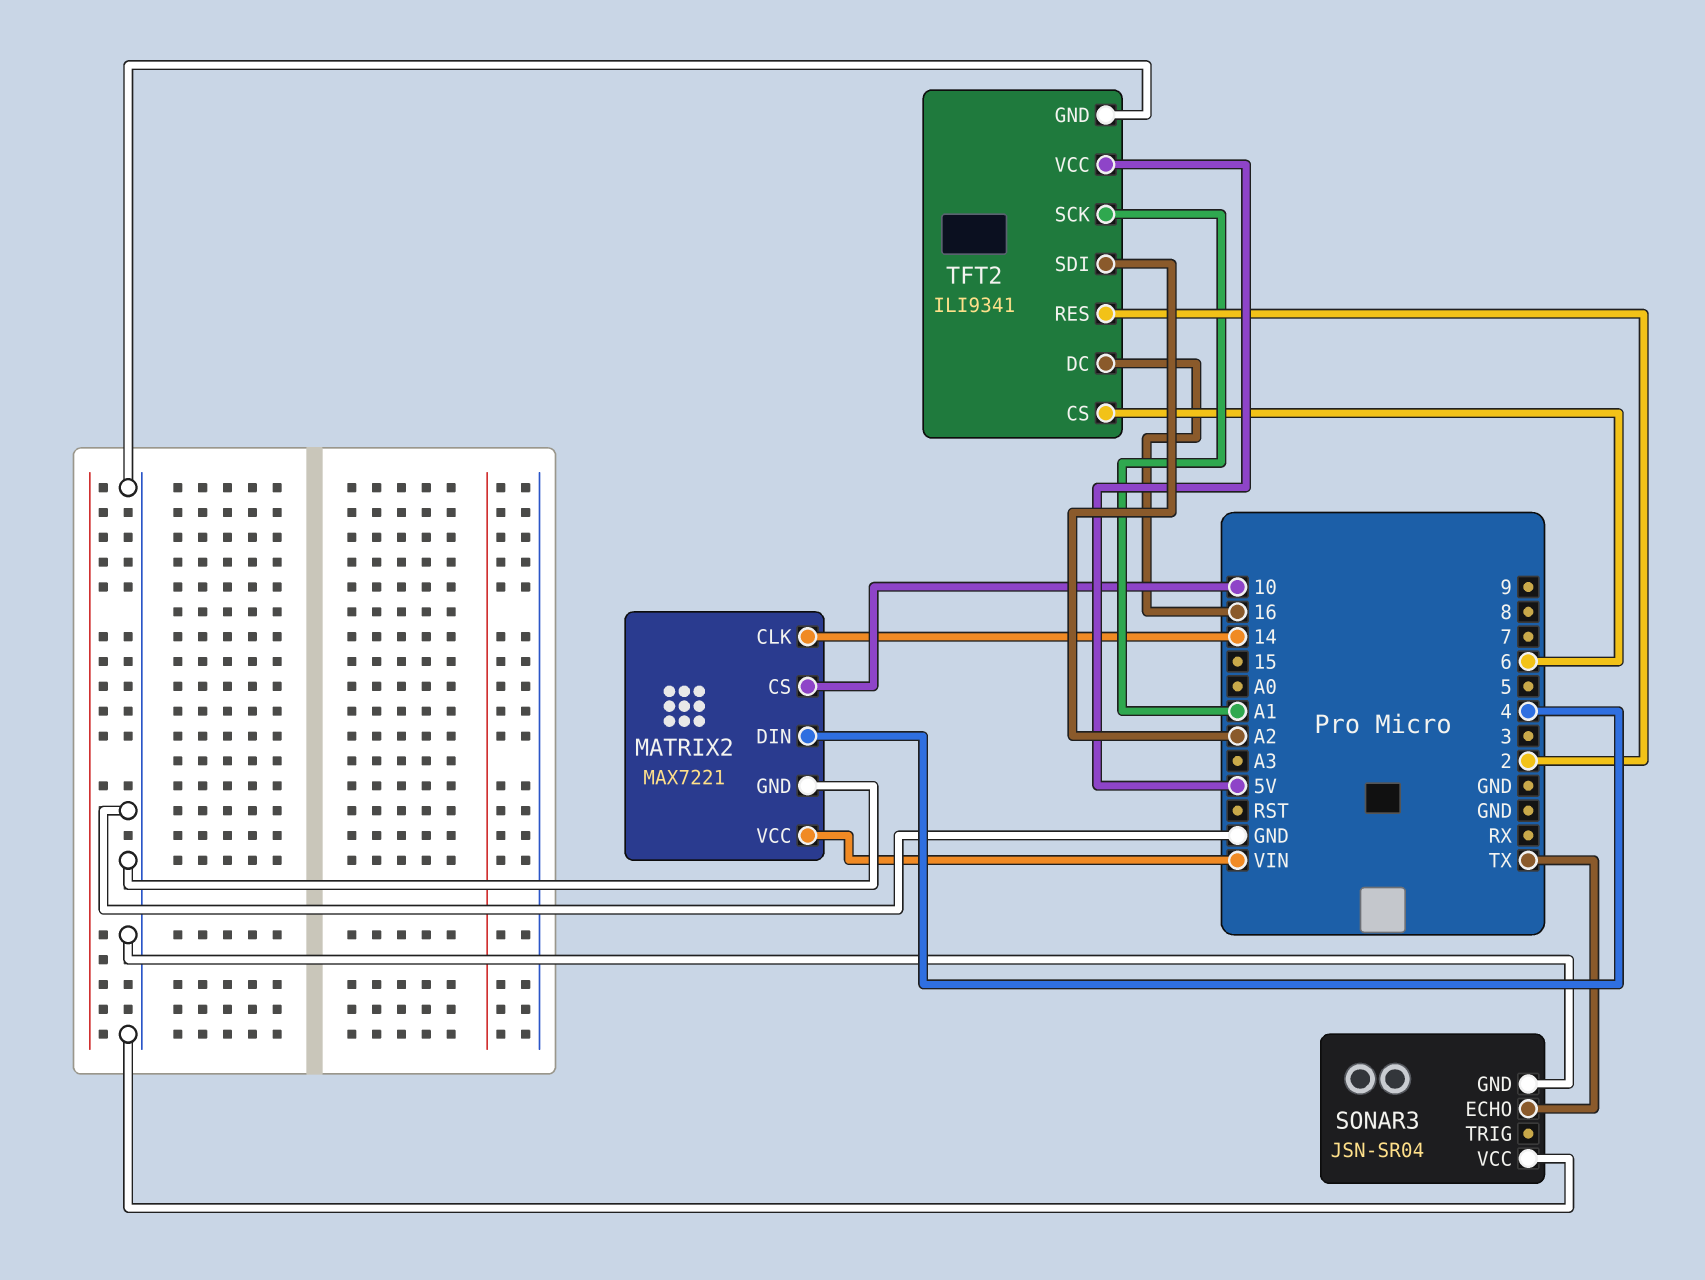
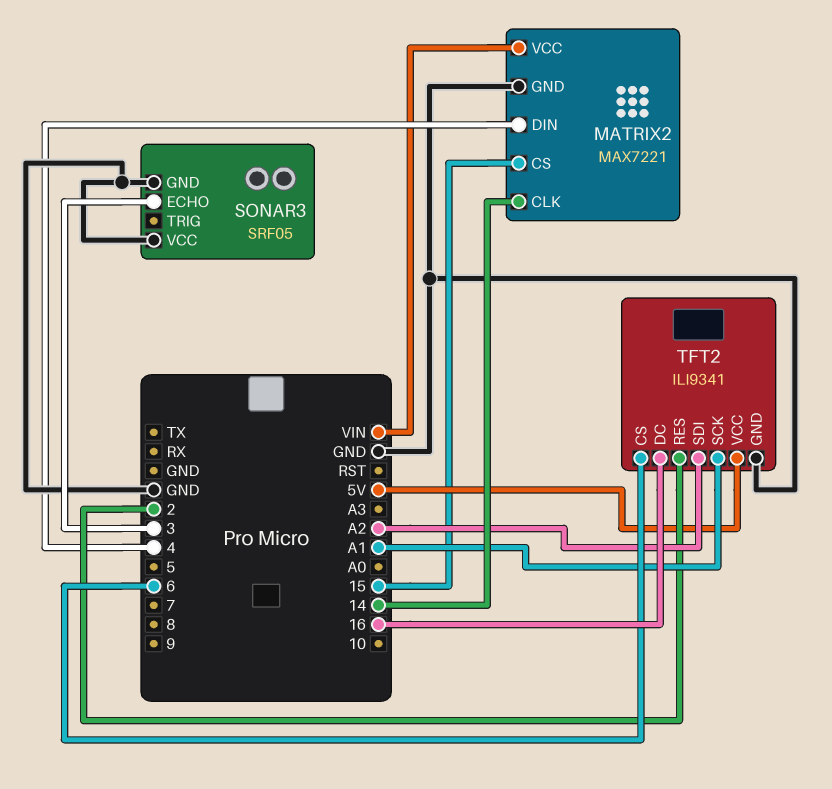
MATRIX2 pin CS: 10 -> 15
SONAR3: JSN-SR04 -> SRF05
SONAR3 pin ECHO: TX -> 3

